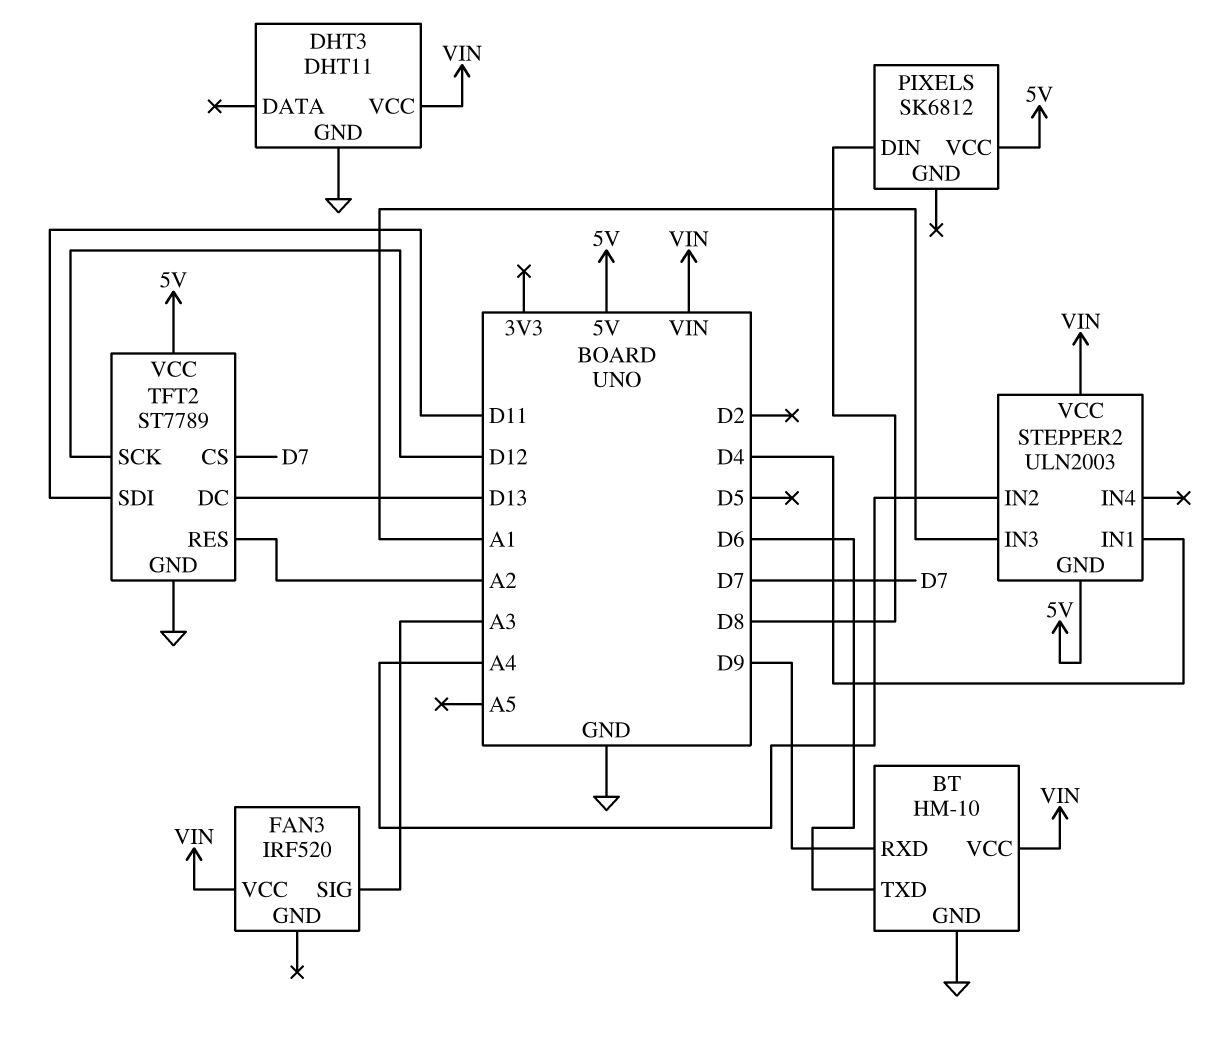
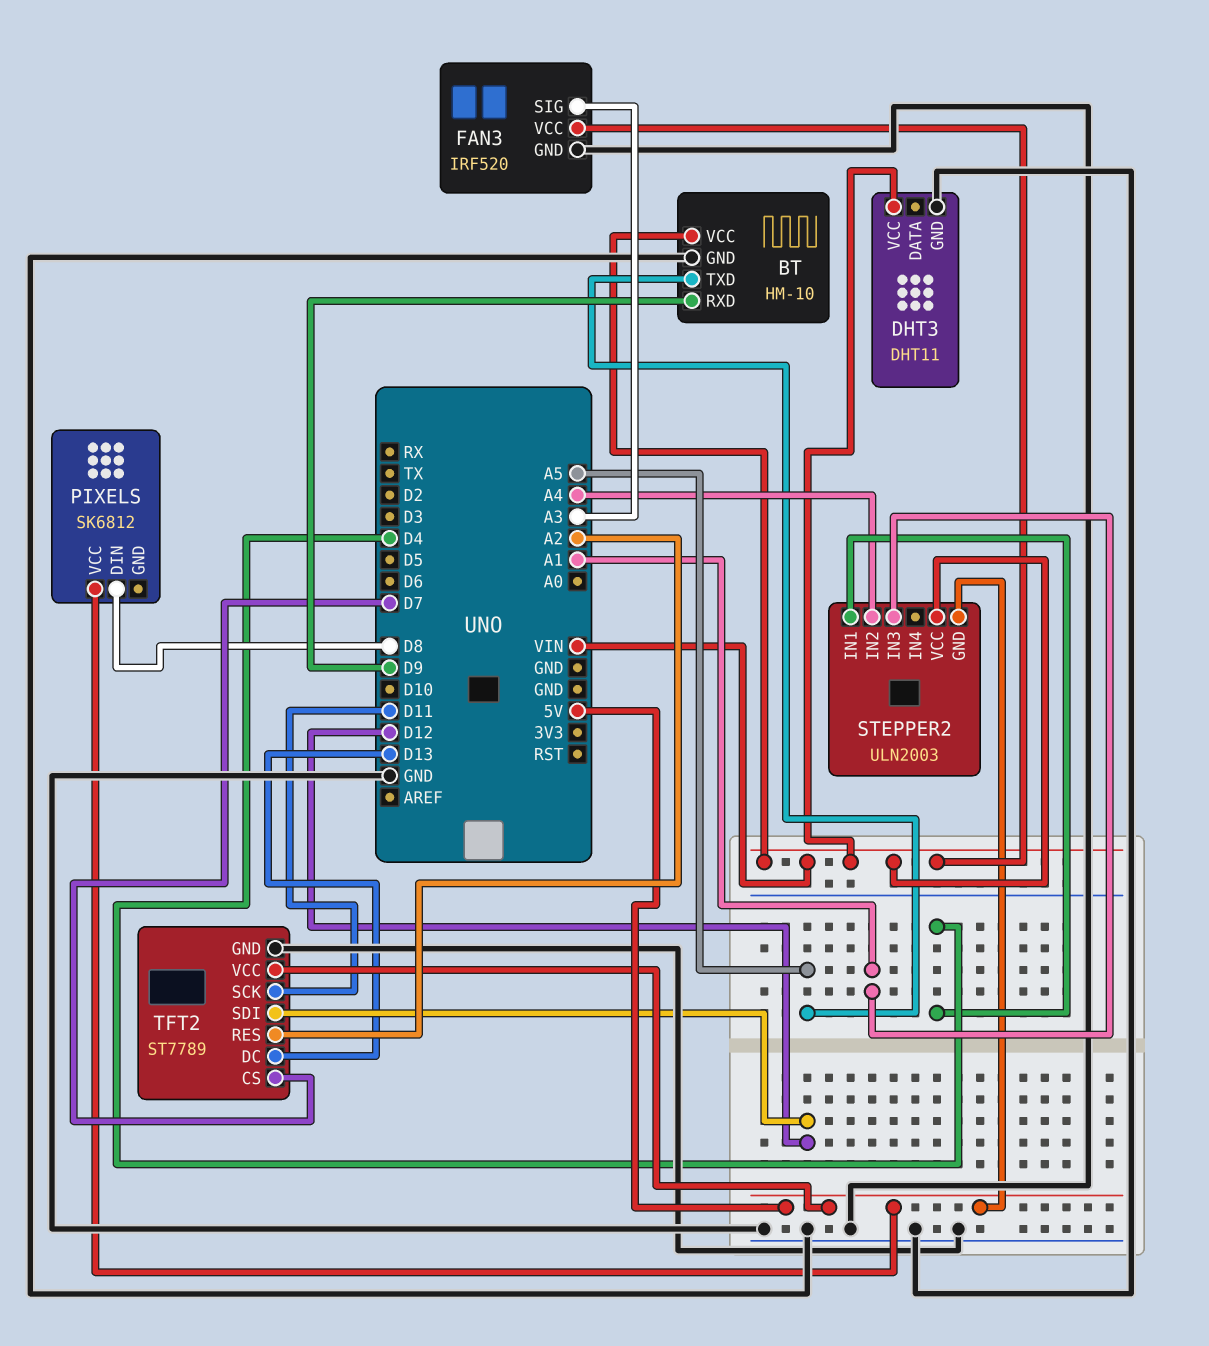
BT pin TXD: D6 -> A5
FAN3 pin GND: none -> GND
TFT2 pin SCK: D12 -> D11
TFT2 pin SDI: D11 -> D12

